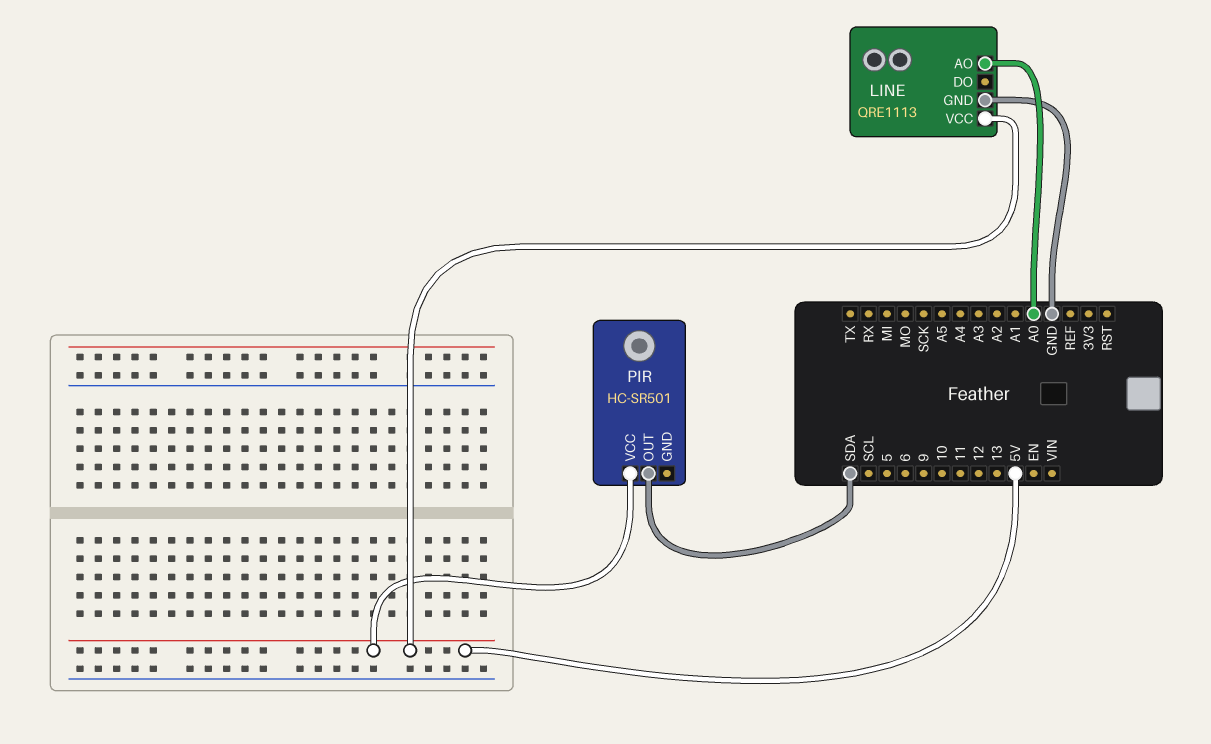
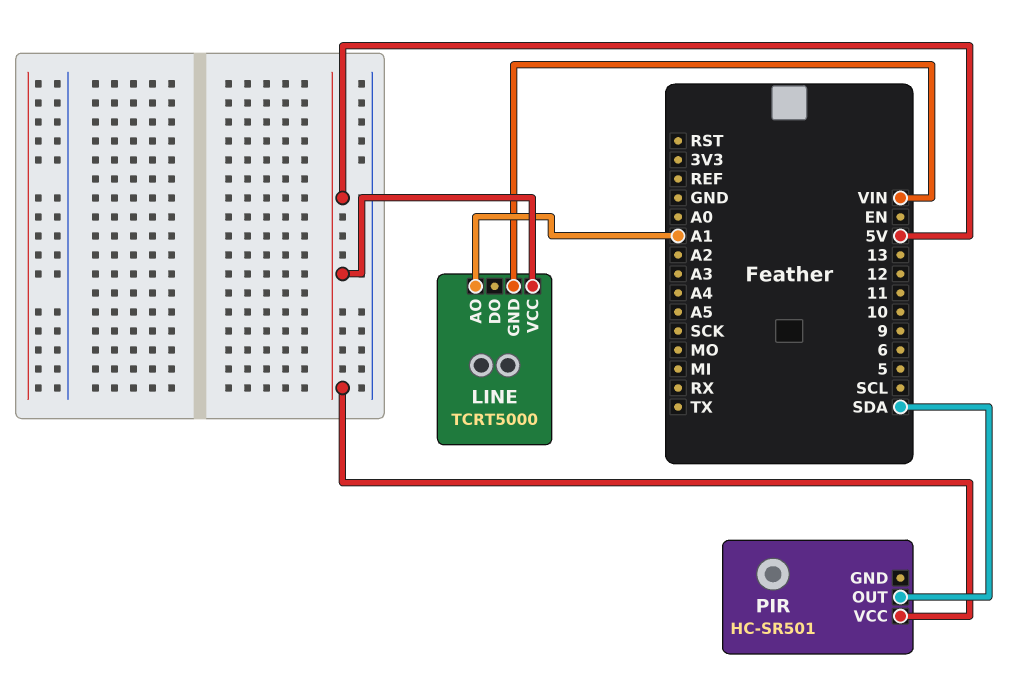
LINE: QRE1113 -> TCRT5000
LINE pin AO: A0 -> A1
LINE pin GND: GND -> VIN

